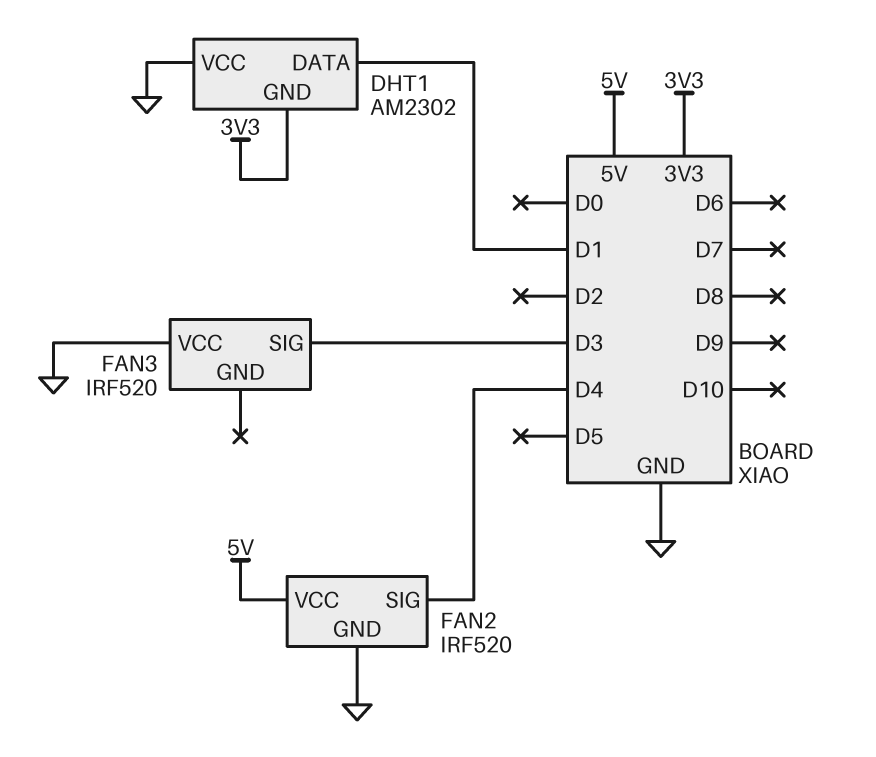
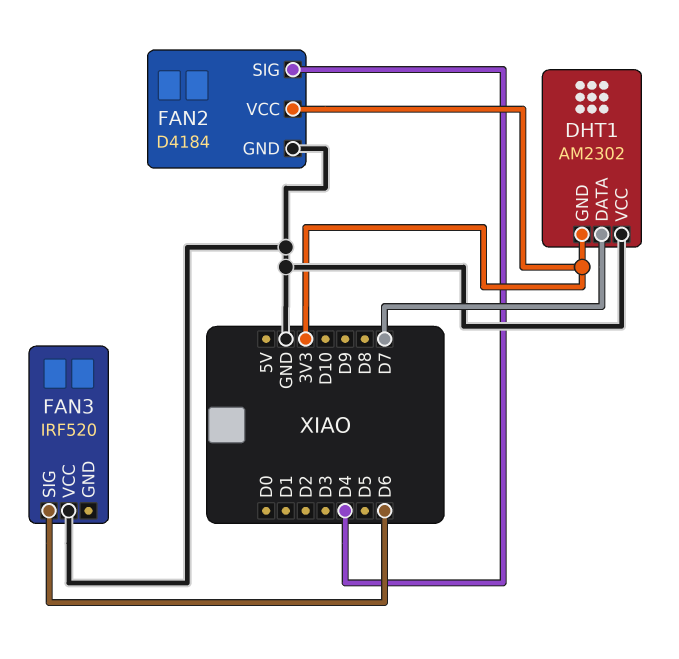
DHT1 pin DATA: D1 -> D7
FAN2: IRF520 -> D4184
FAN2 pin VCC: 5V -> 3V3
FAN3 pin SIG: D3 -> D6

